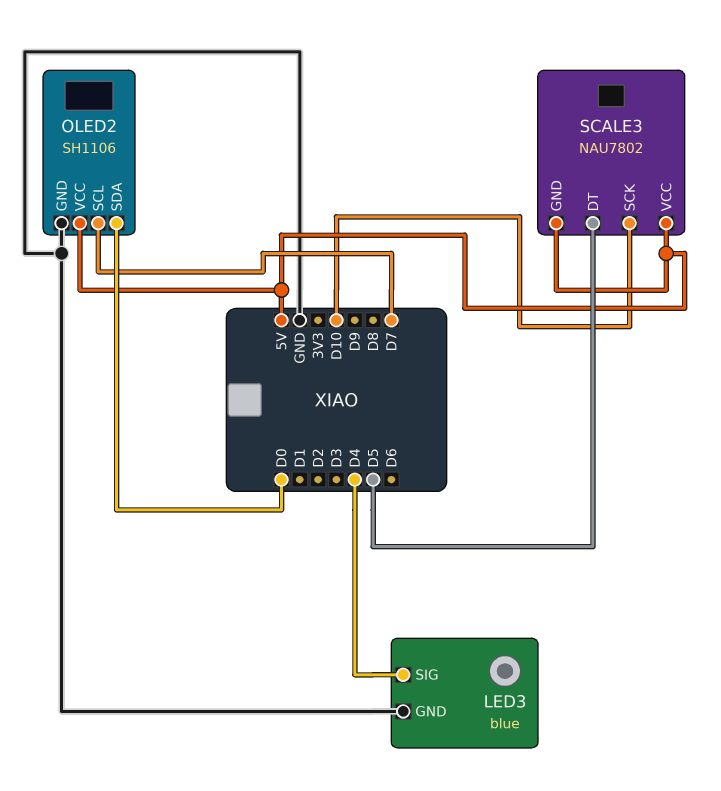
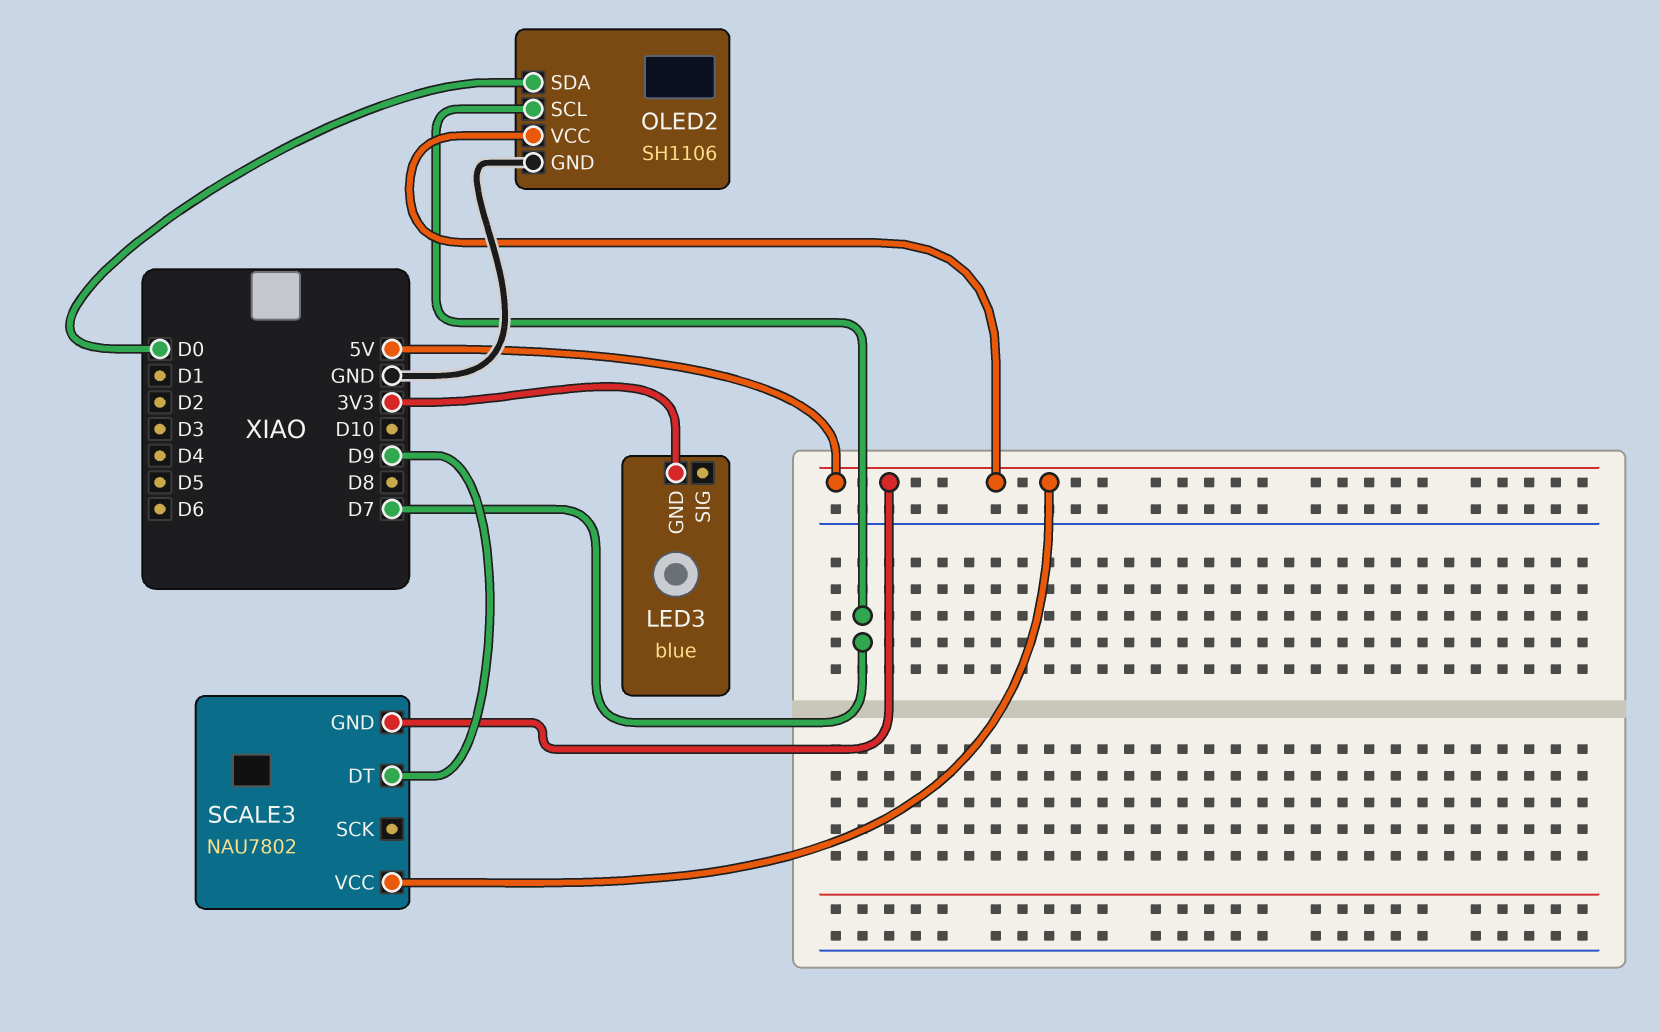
LED3 pin GND: GND -> 3V3
LED3 pin SIG: D4 -> none
SCALE3 pin DT: D5 -> D9
SCALE3 pin SCK: D10 -> none

